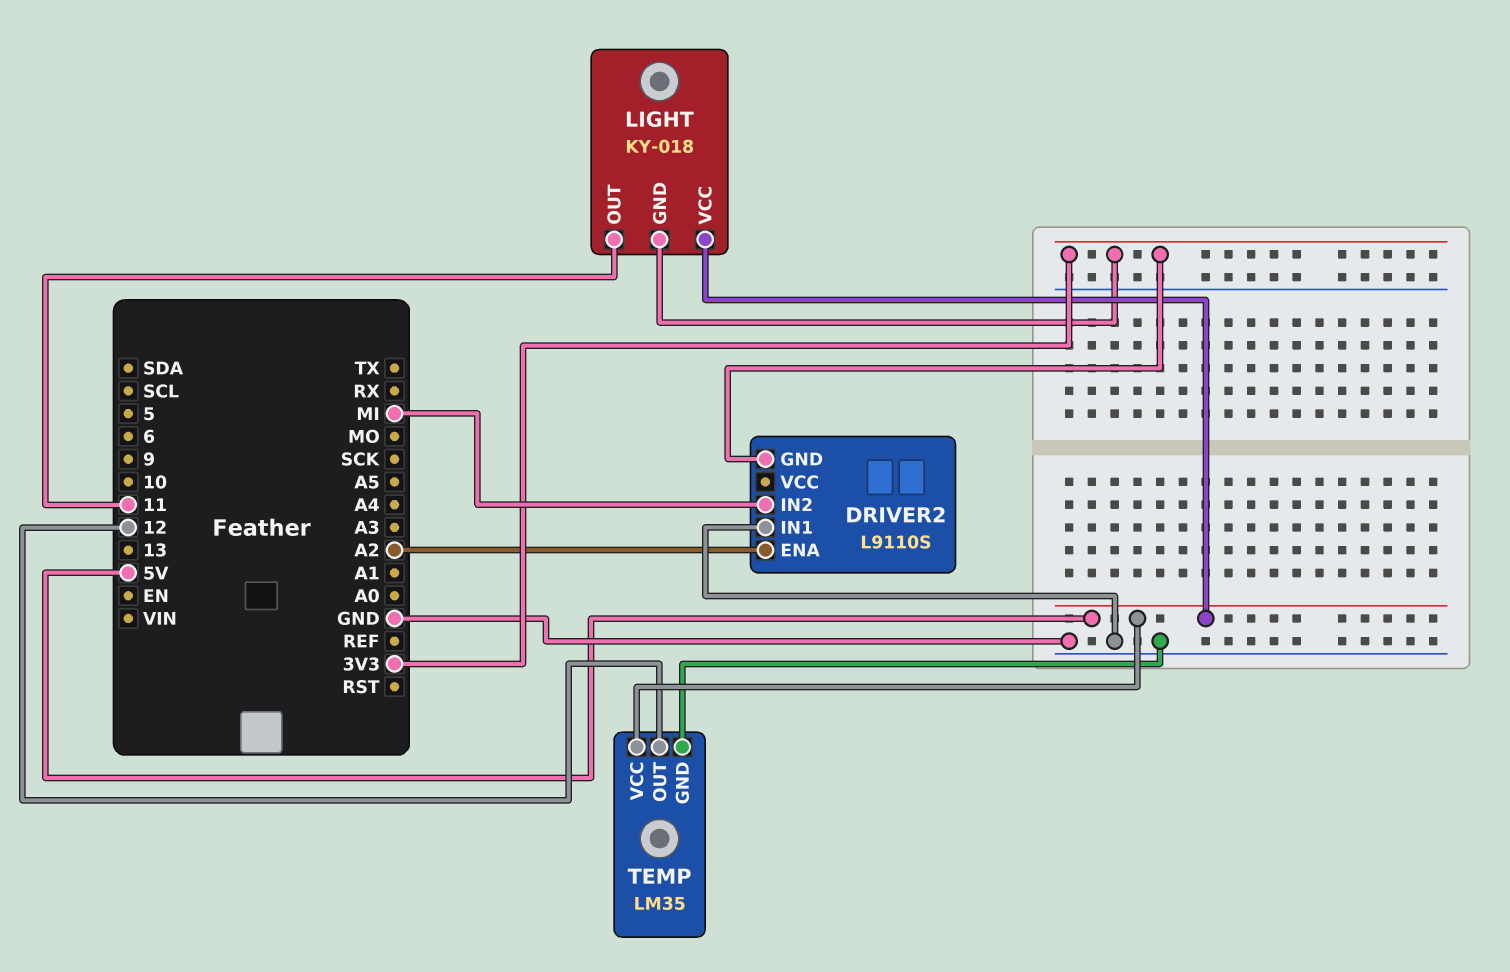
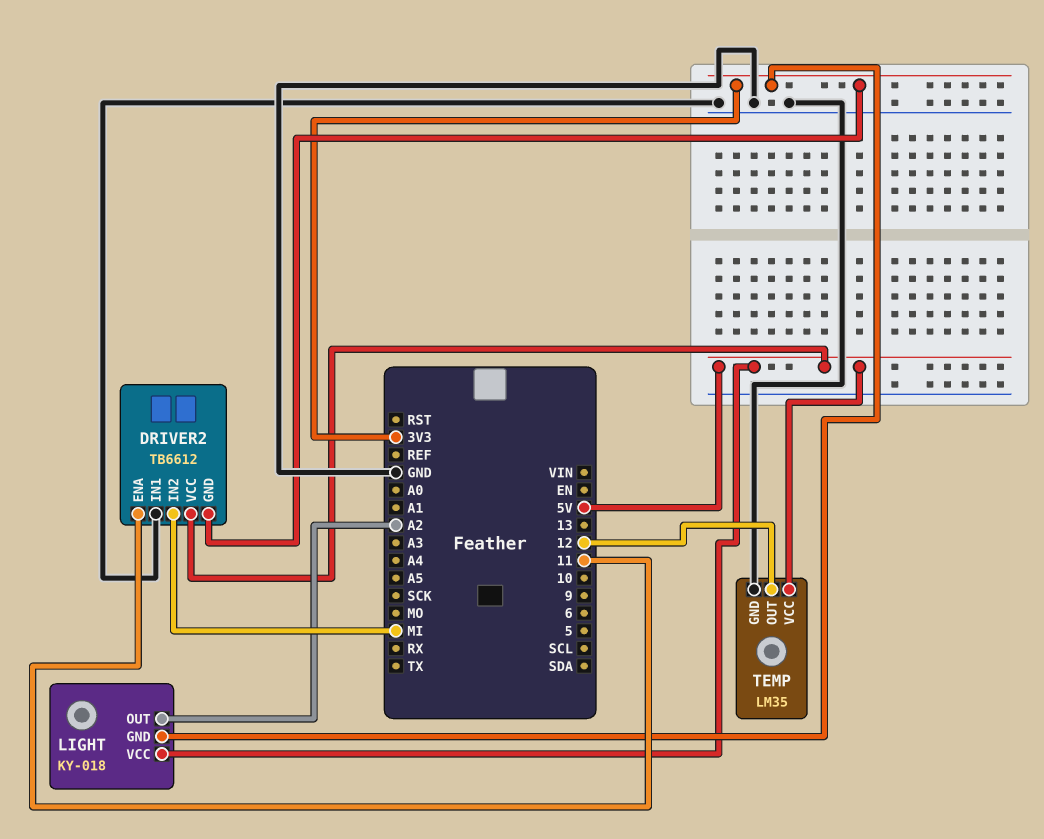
DRIVER2: L9110S -> TB6612
DRIVER2 pin ENA: A2 -> 11
DRIVER2 pin VCC: none -> 5V
LIGHT pin OUT: 11 -> A2

